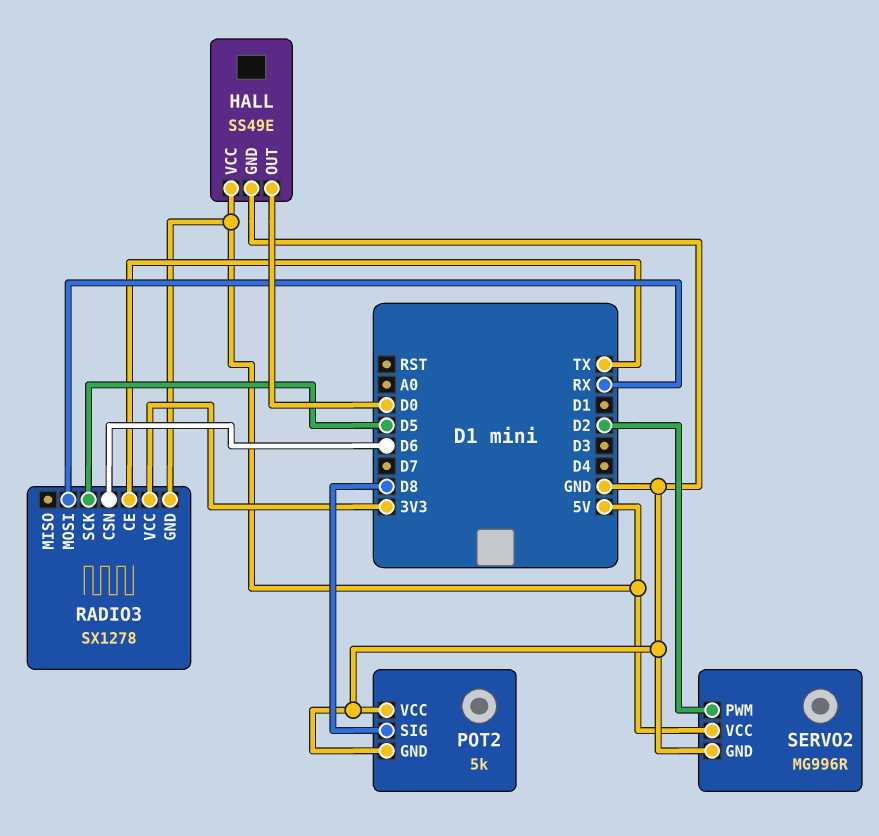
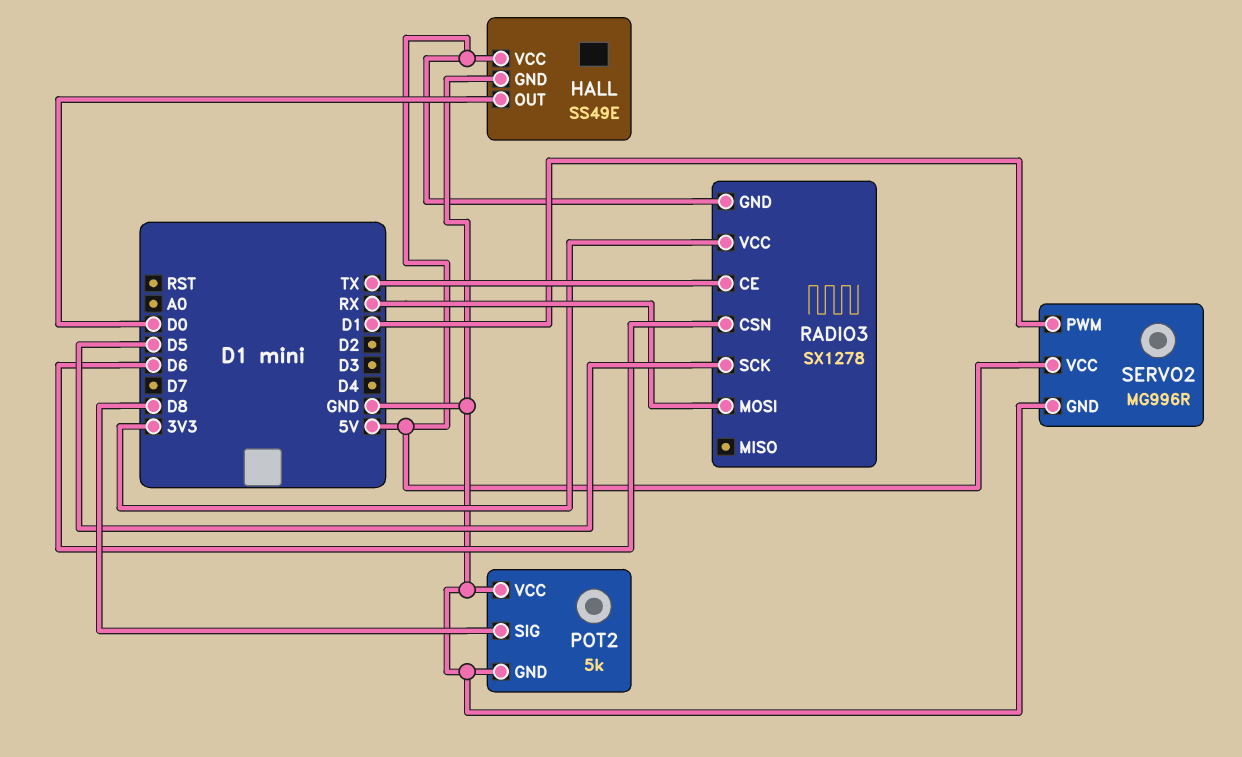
SERVO2 pin PWM: D2 -> D1

